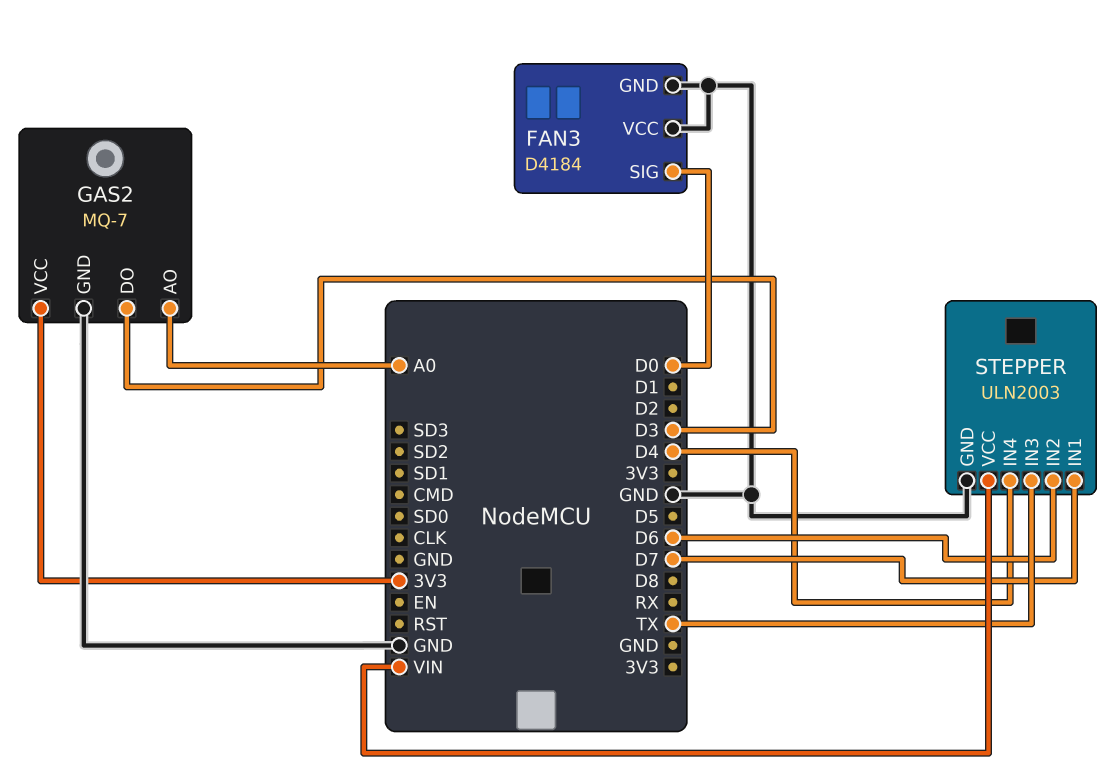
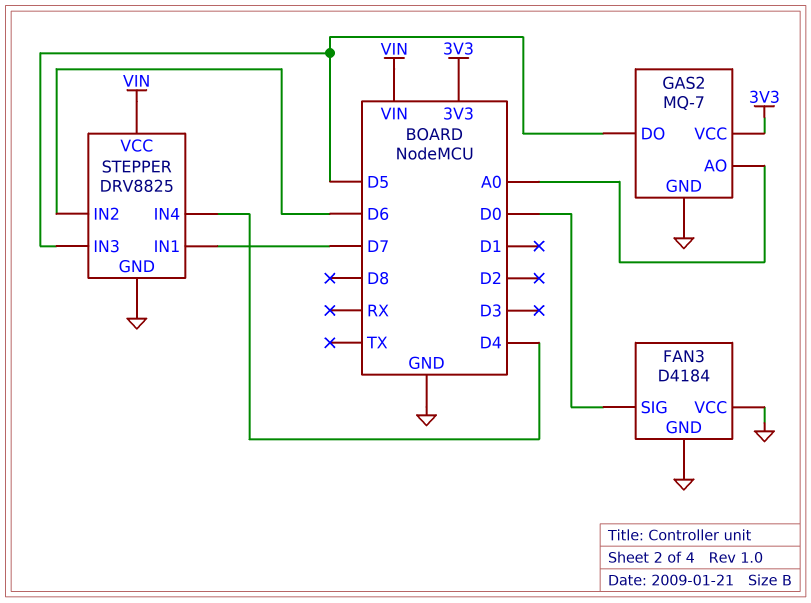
GAS2 pin DO: D3 -> D5
STEPPER: ULN2003 -> DRV8825
STEPPER pin IN3: TX -> D5

